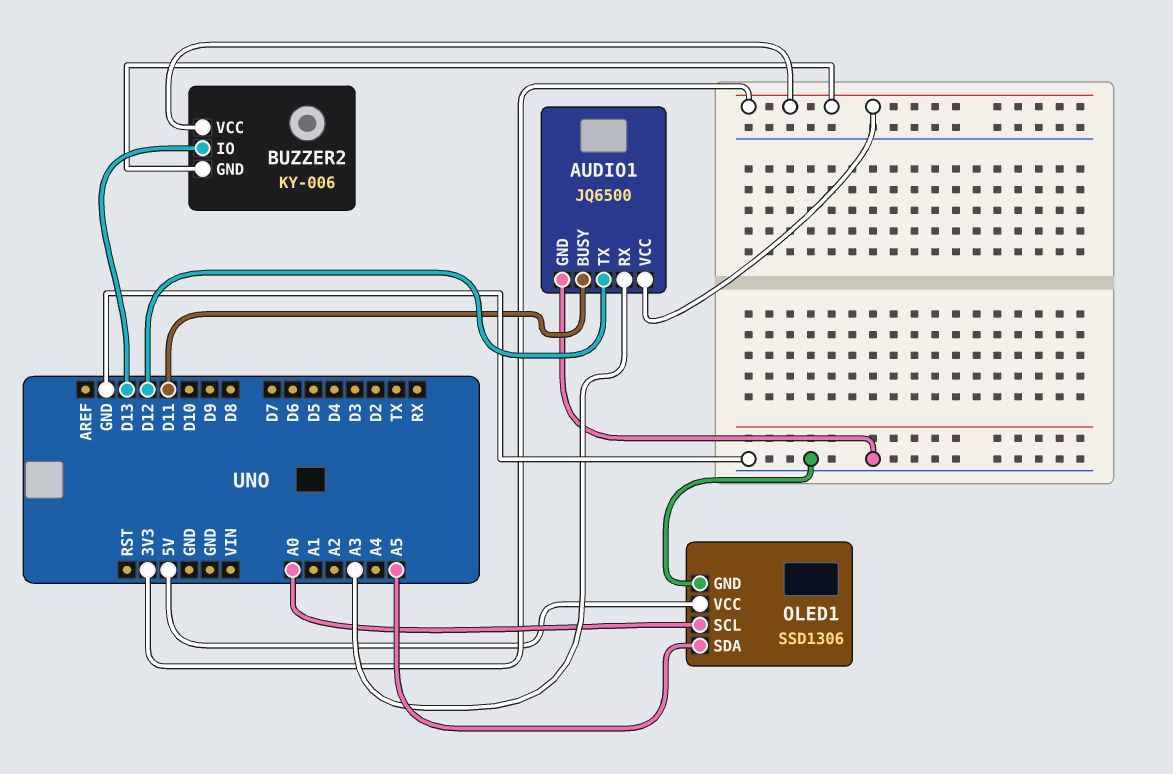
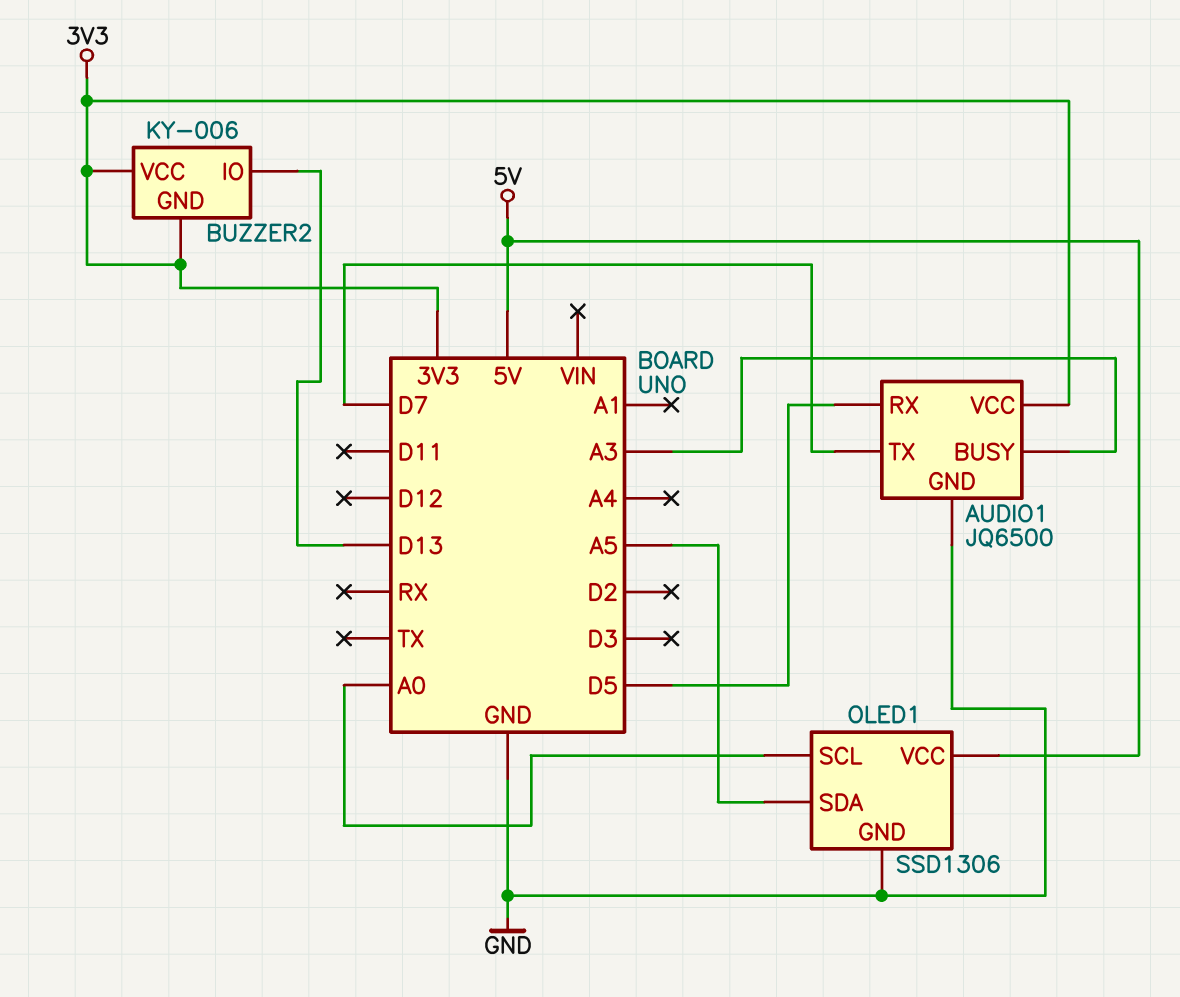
AUDIO1 pin BUSY: D11 -> A3
AUDIO1 pin RX: A3 -> D5
AUDIO1 pin TX: D12 -> D7

